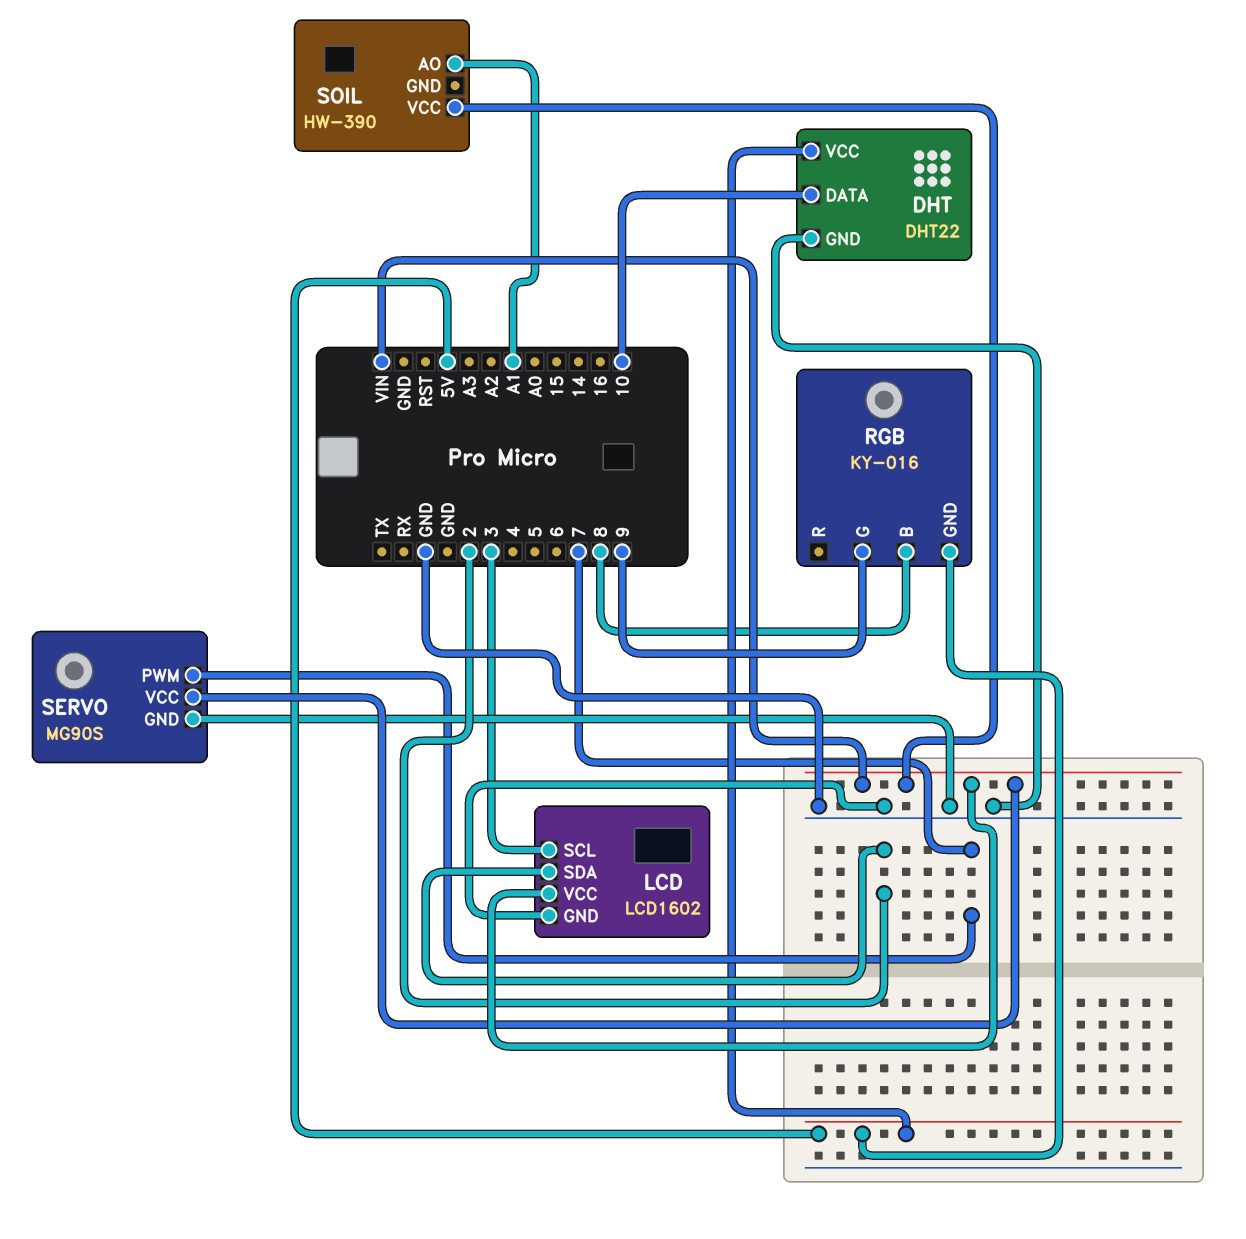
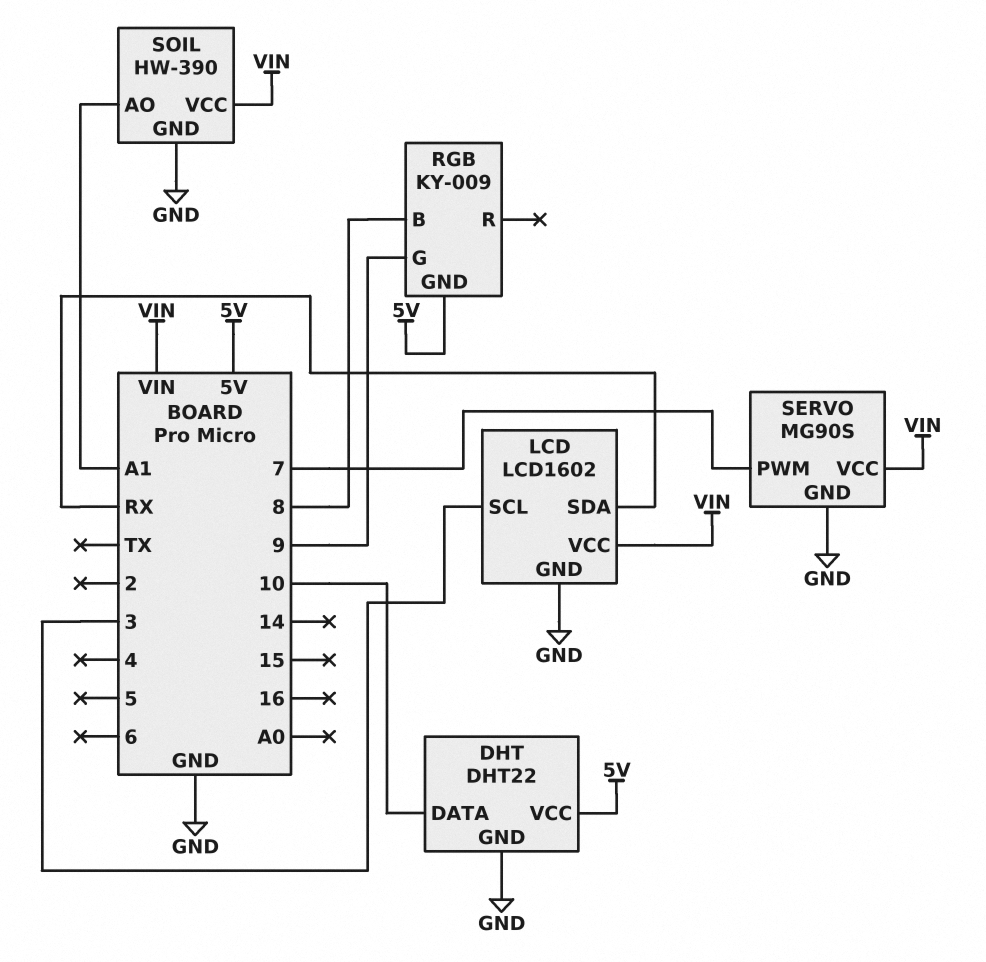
LCD pin SDA: 2 -> RX
RGB: KY-016 -> KY-009
SOIL pin GND: none -> GND

